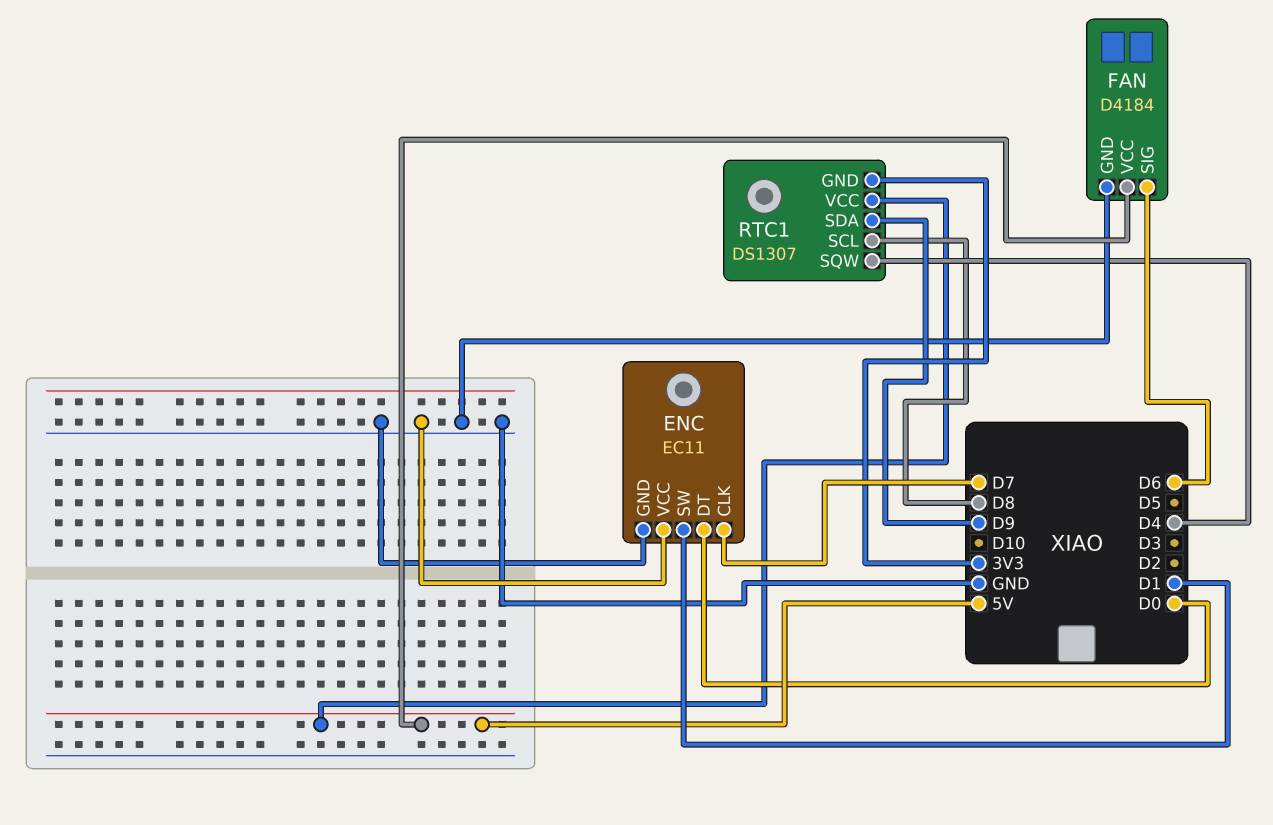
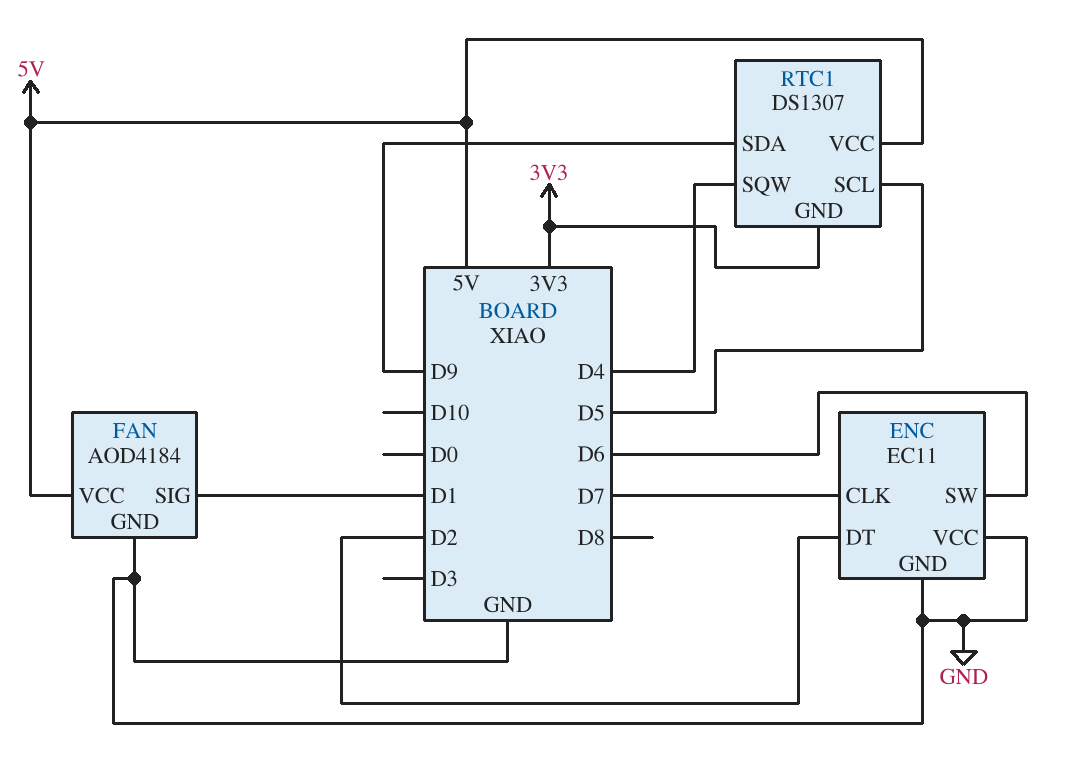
ENC pin DT: D0 -> D2
ENC pin SW: D1 -> D6
FAN: D4184 -> AOD4184
FAN pin SIG: D6 -> D1
RTC1 pin SCL: D8 -> D5

